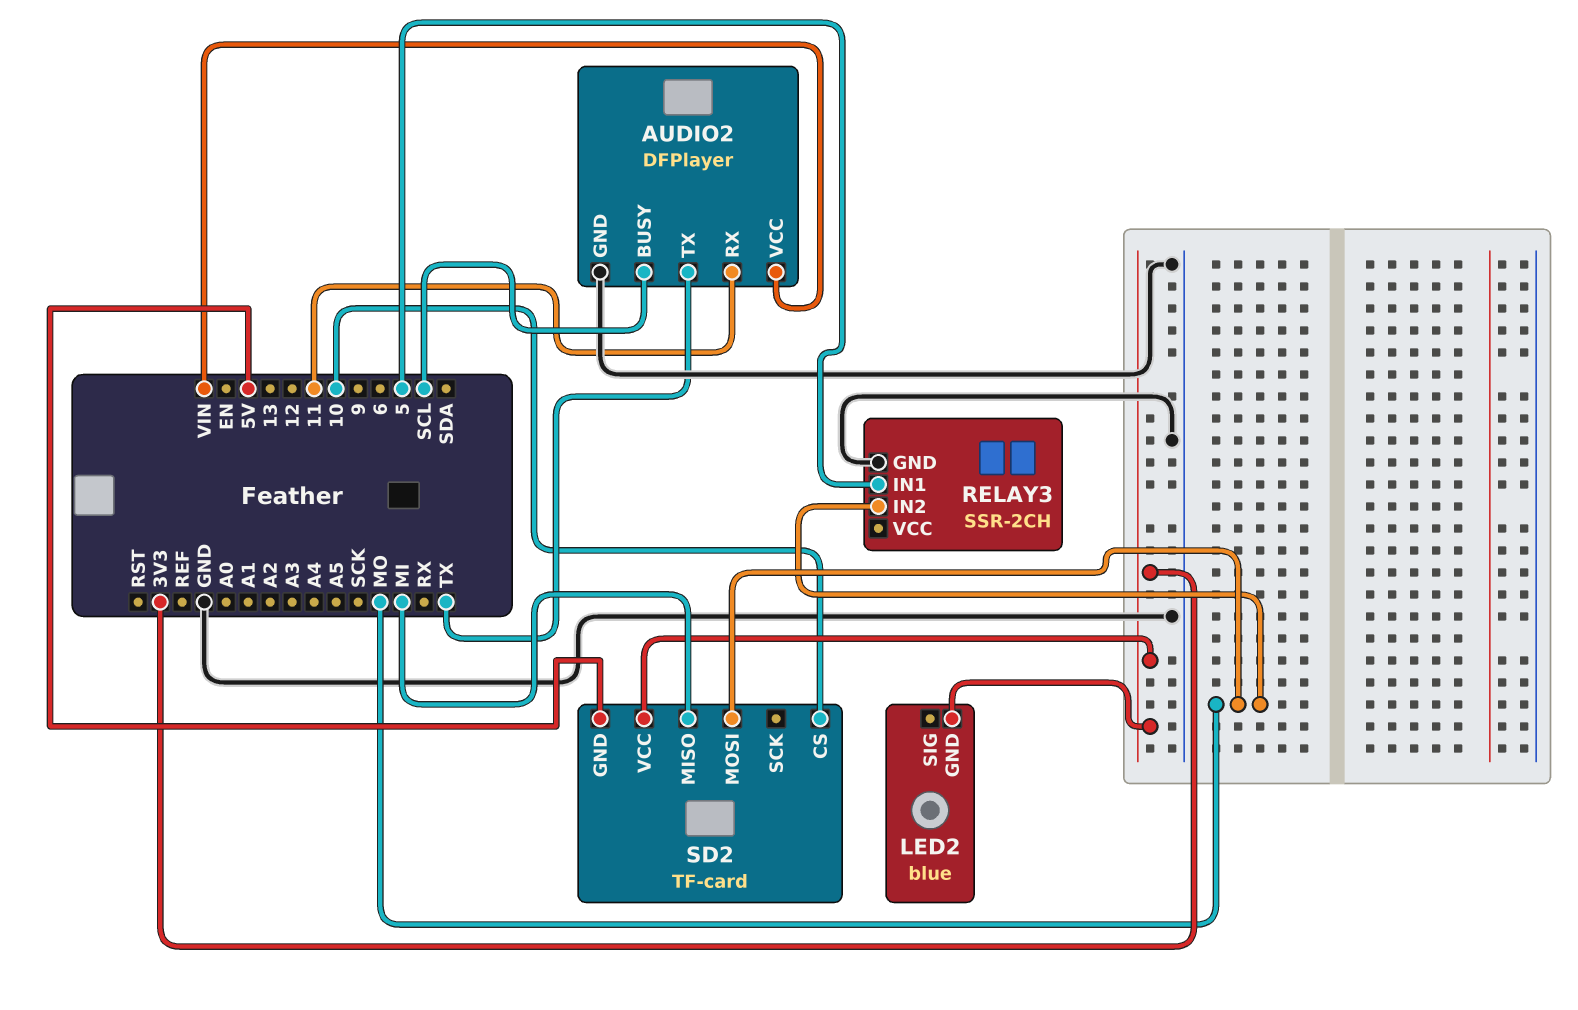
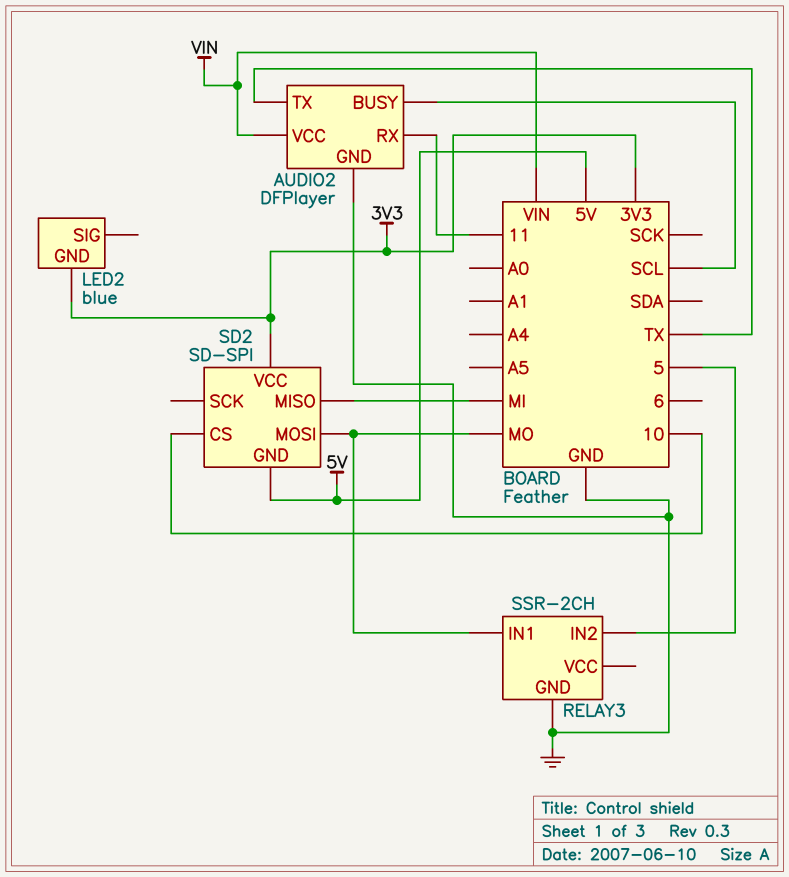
RELAY3 pin IN1: 5 -> MO
RELAY3 pin IN2: MO -> 5
SD2: TF-card -> SD-SPI

